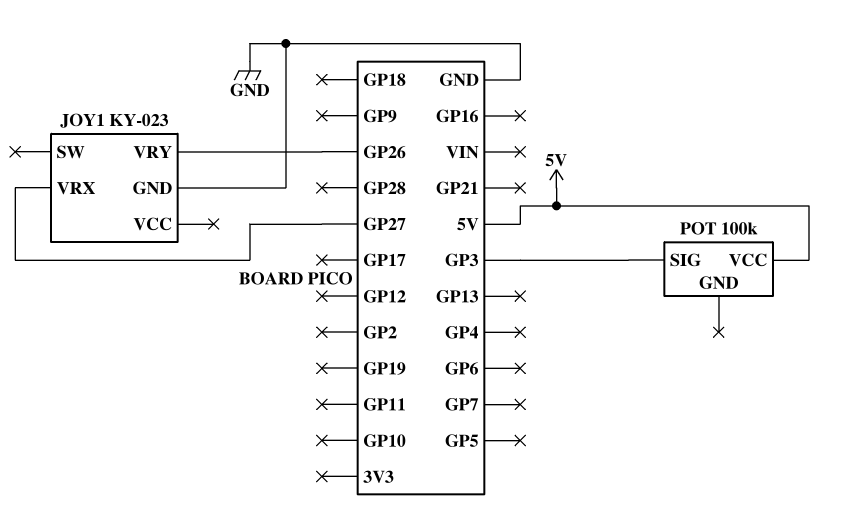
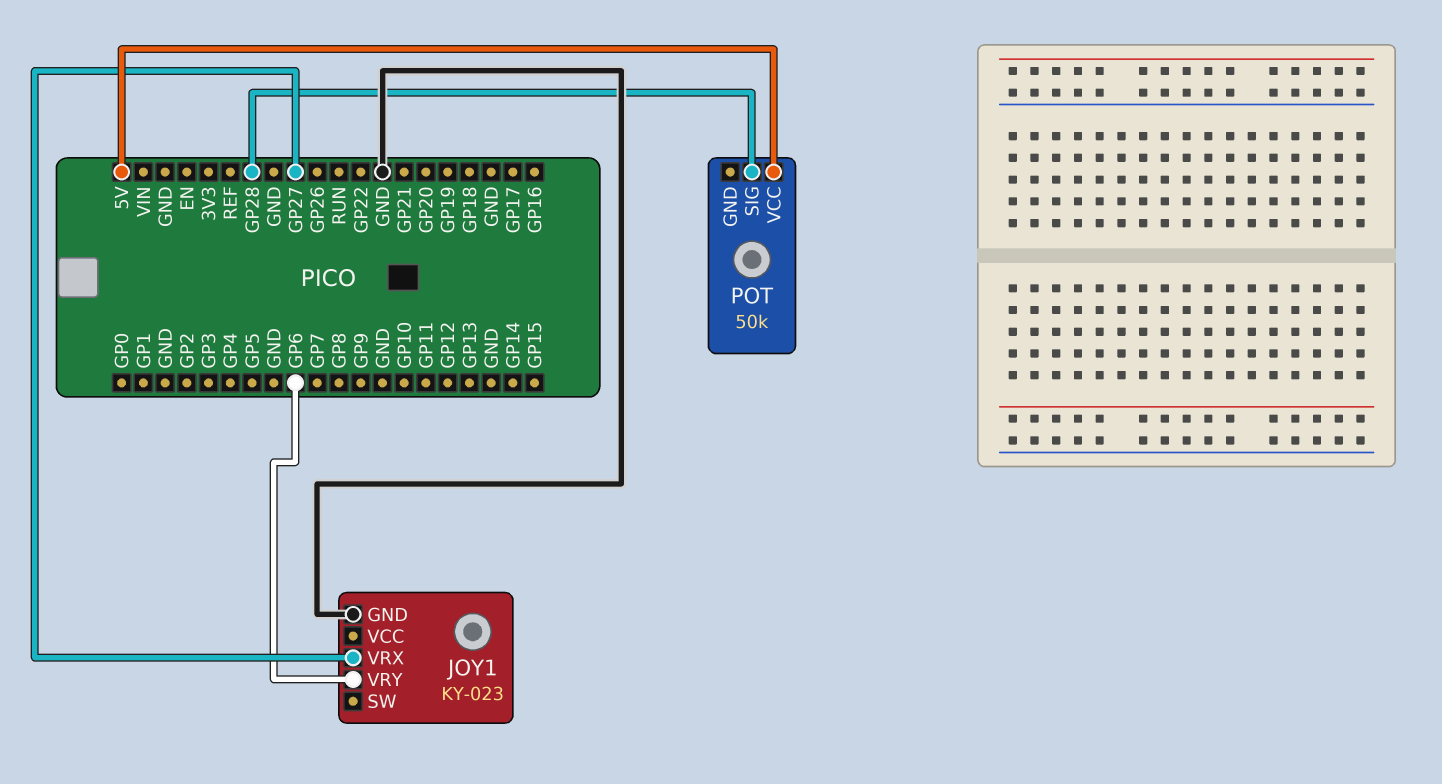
JOY1 pin VRY: GP26 -> GP6
POT: 100k -> 50k
POT pin SIG: GP3 -> GP28

